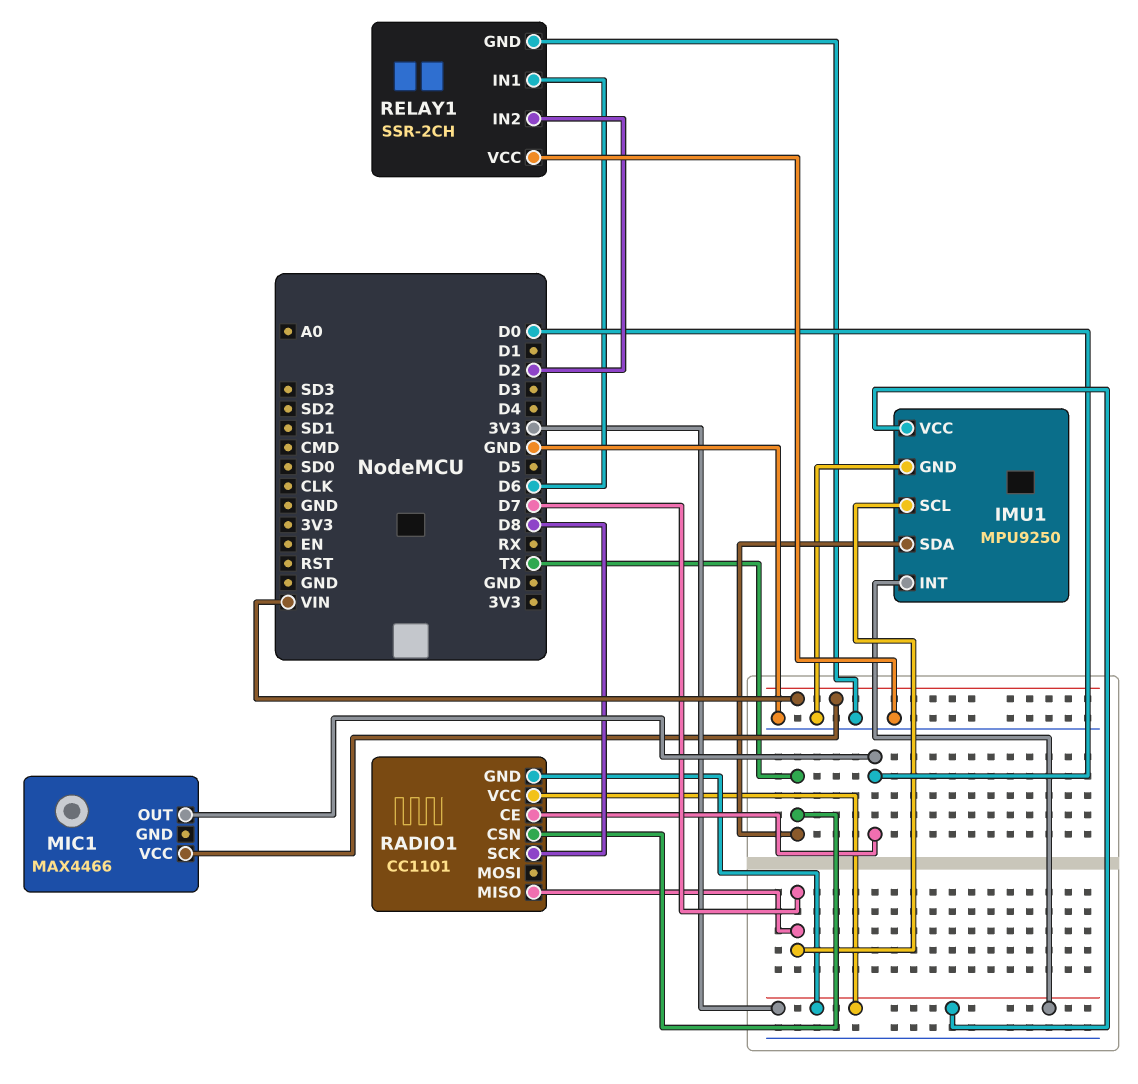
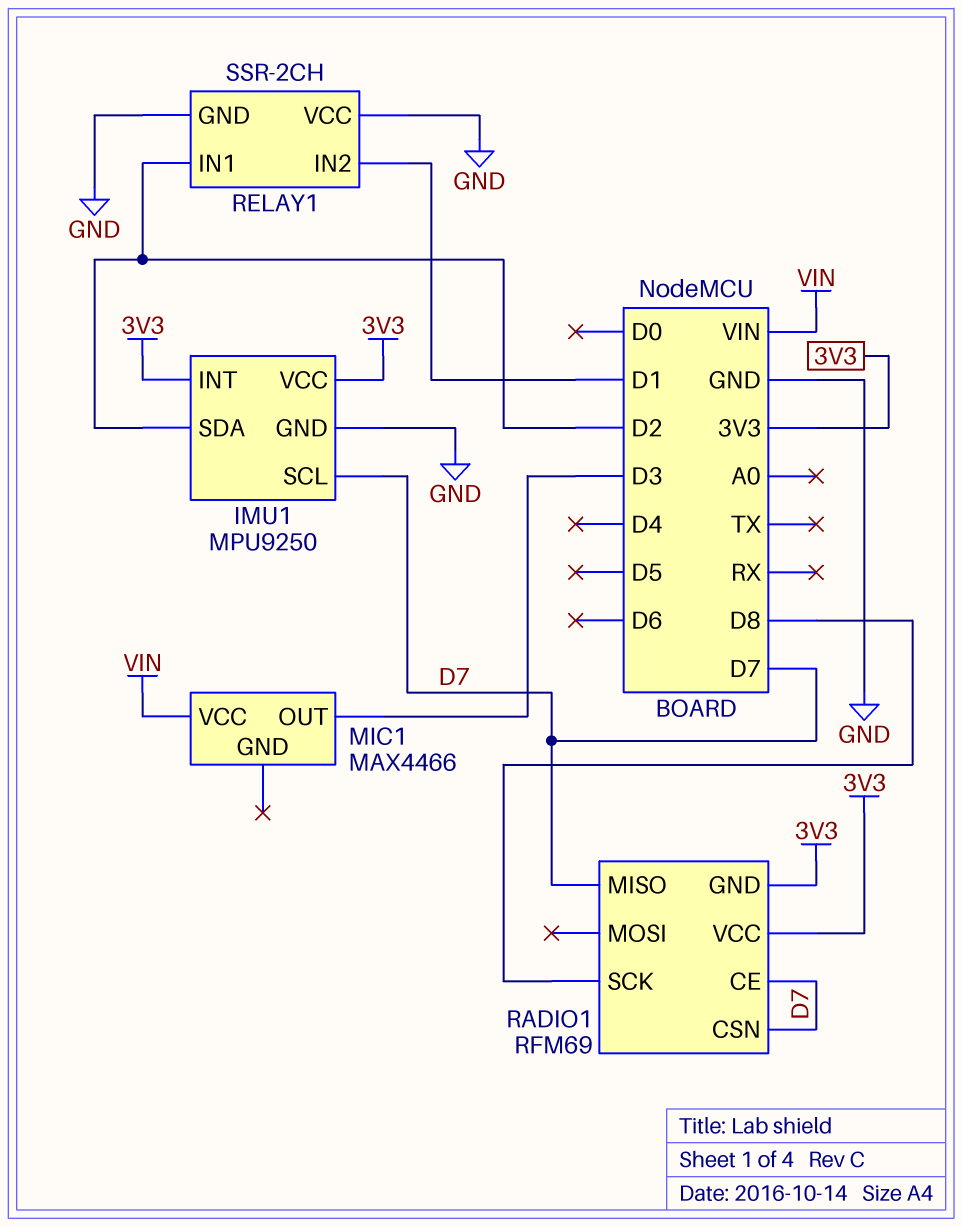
IMU1 pin SDA: TX -> D2
MIC1 pin OUT: D0 -> D3
RADIO1: CC1101 -> RFM69
RADIO1 pin CE: D0 -> D7
RADIO1 pin CSN: TX -> D7
RELAY1 pin IN1: D6 -> D2
RELAY1 pin IN2: D2 -> D1

